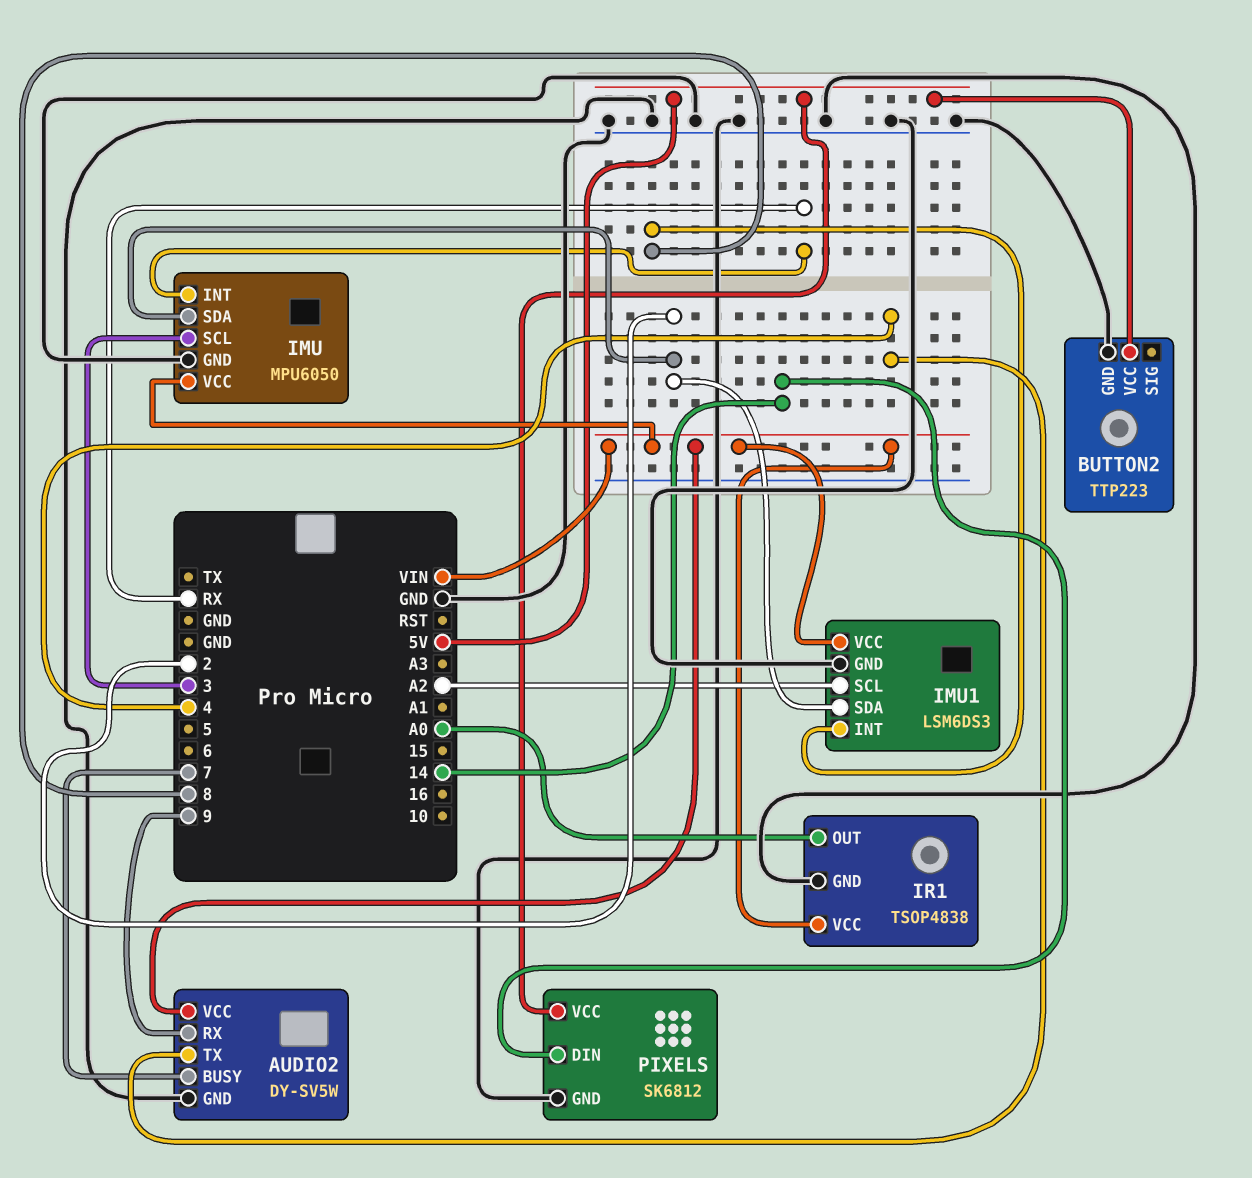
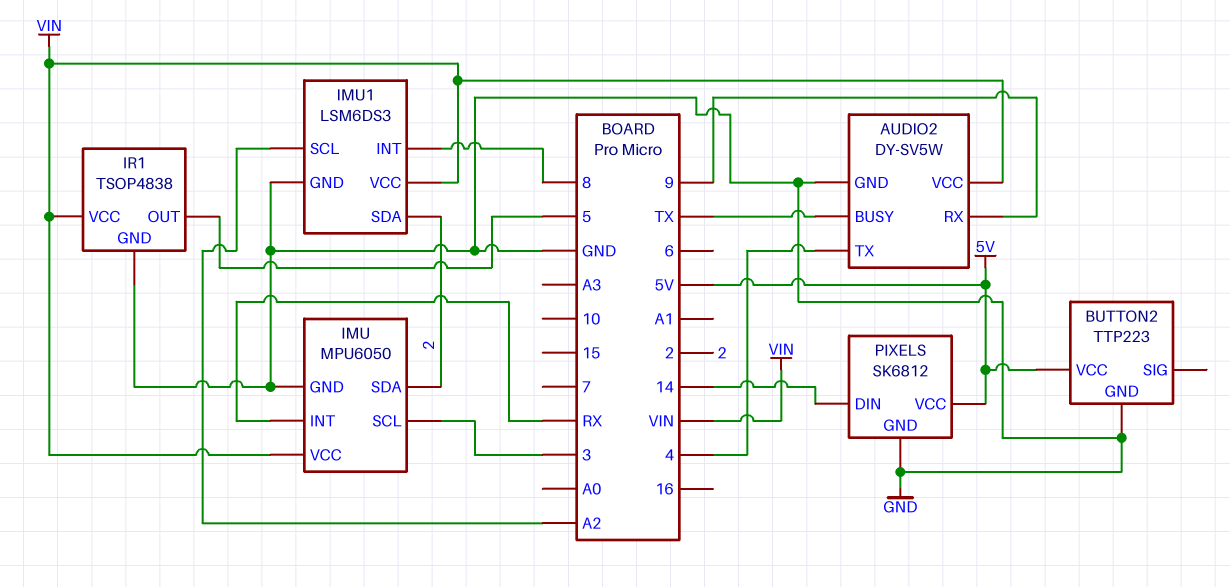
AUDIO2 pin BUSY: 7 -> TX
IR1 pin OUT: A0 -> 5

